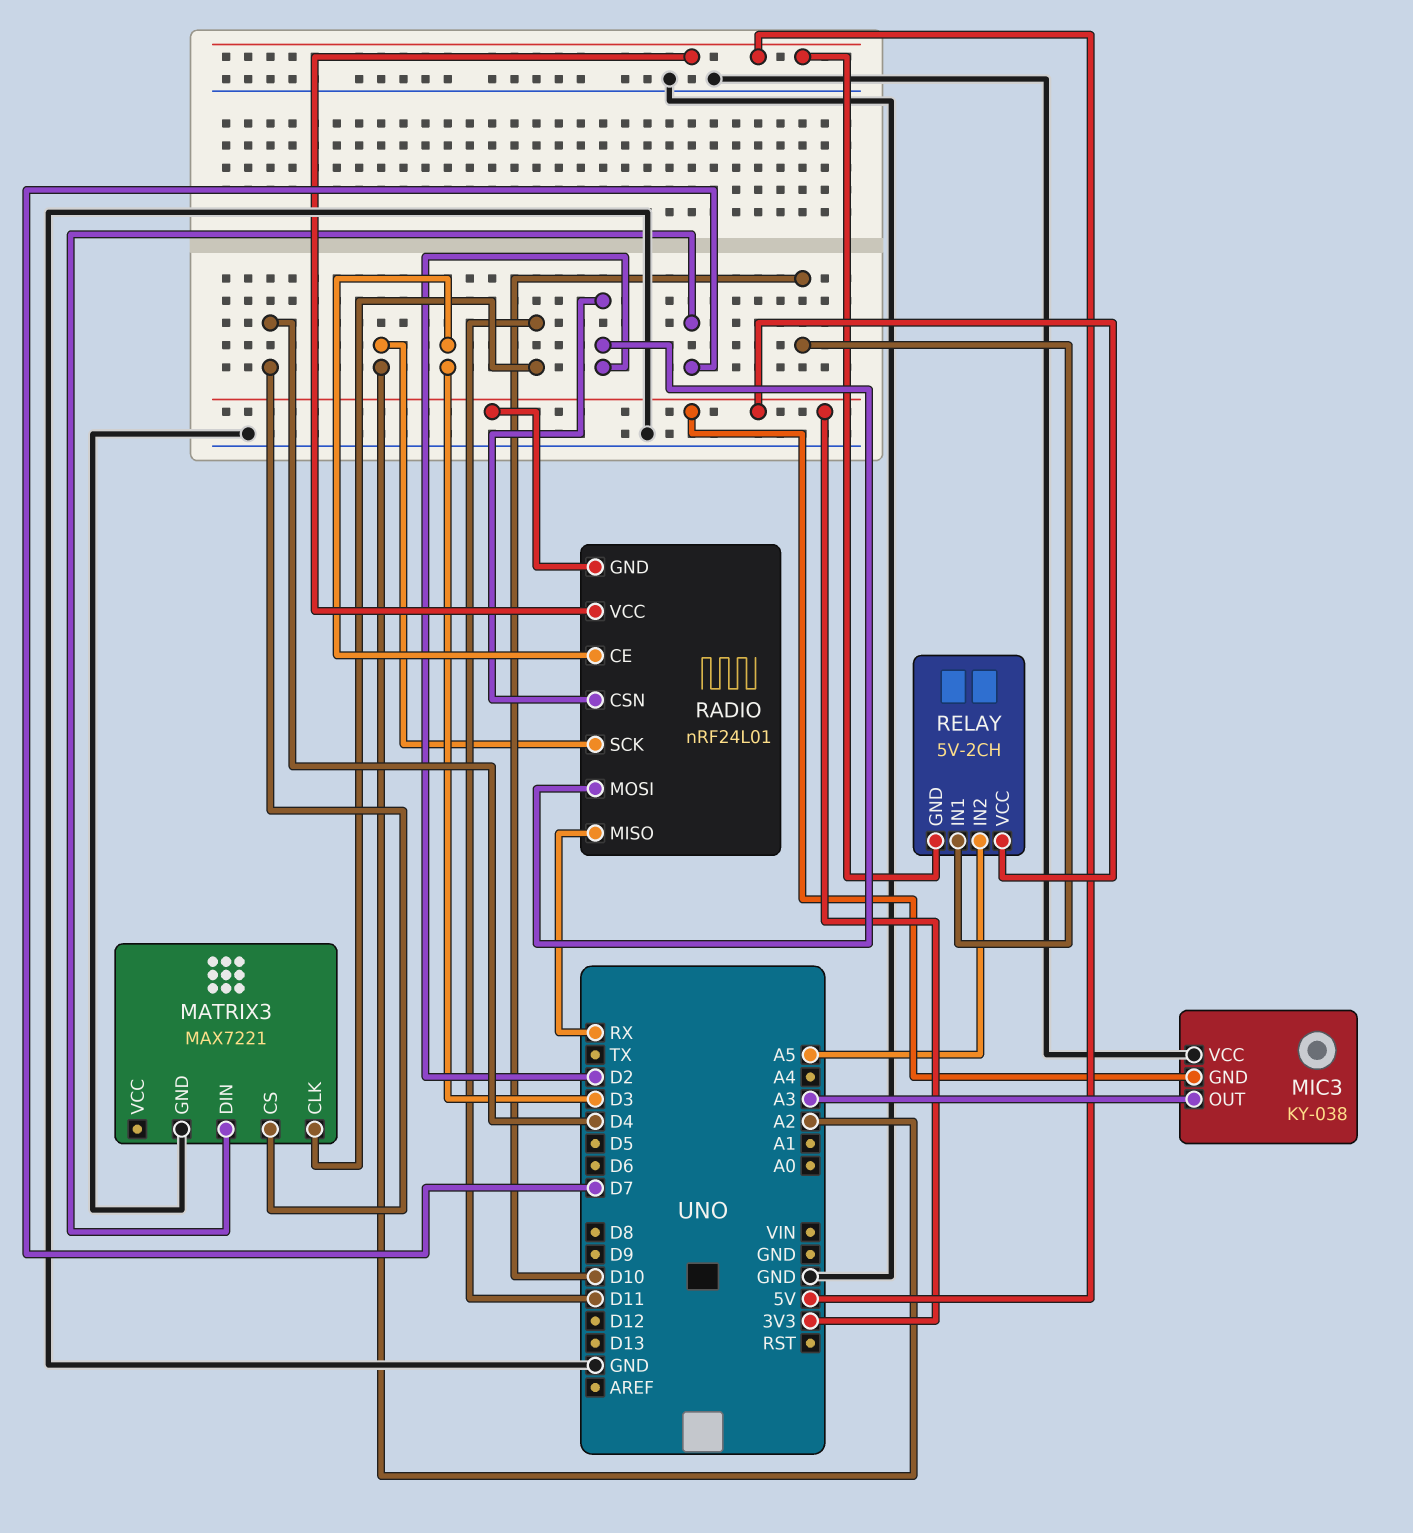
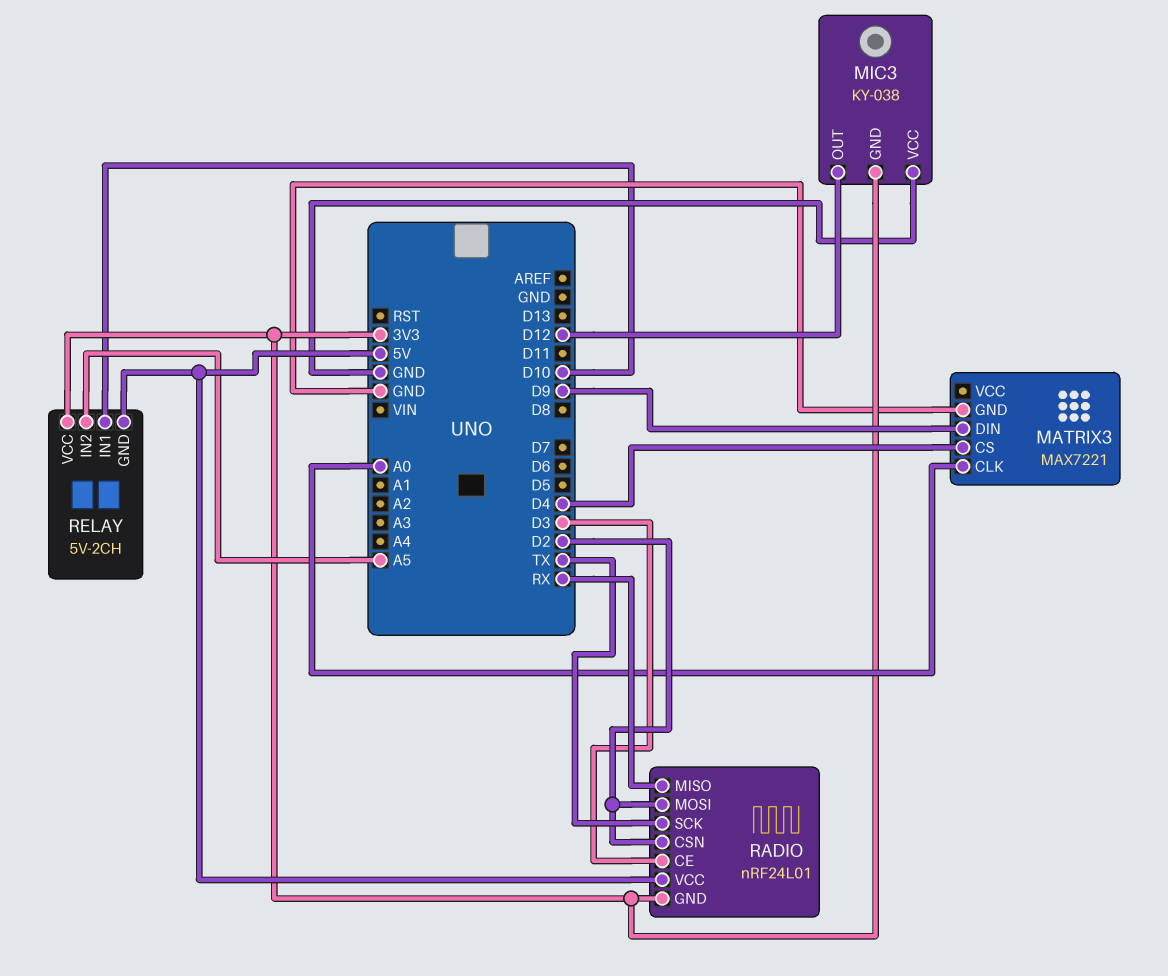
MATRIX3 pin CLK: D11 -> A0
MATRIX3 pin DIN: D7 -> D9
MIC3 pin OUT: A3 -> D12
RADIO pin SCK: A2 -> TX

